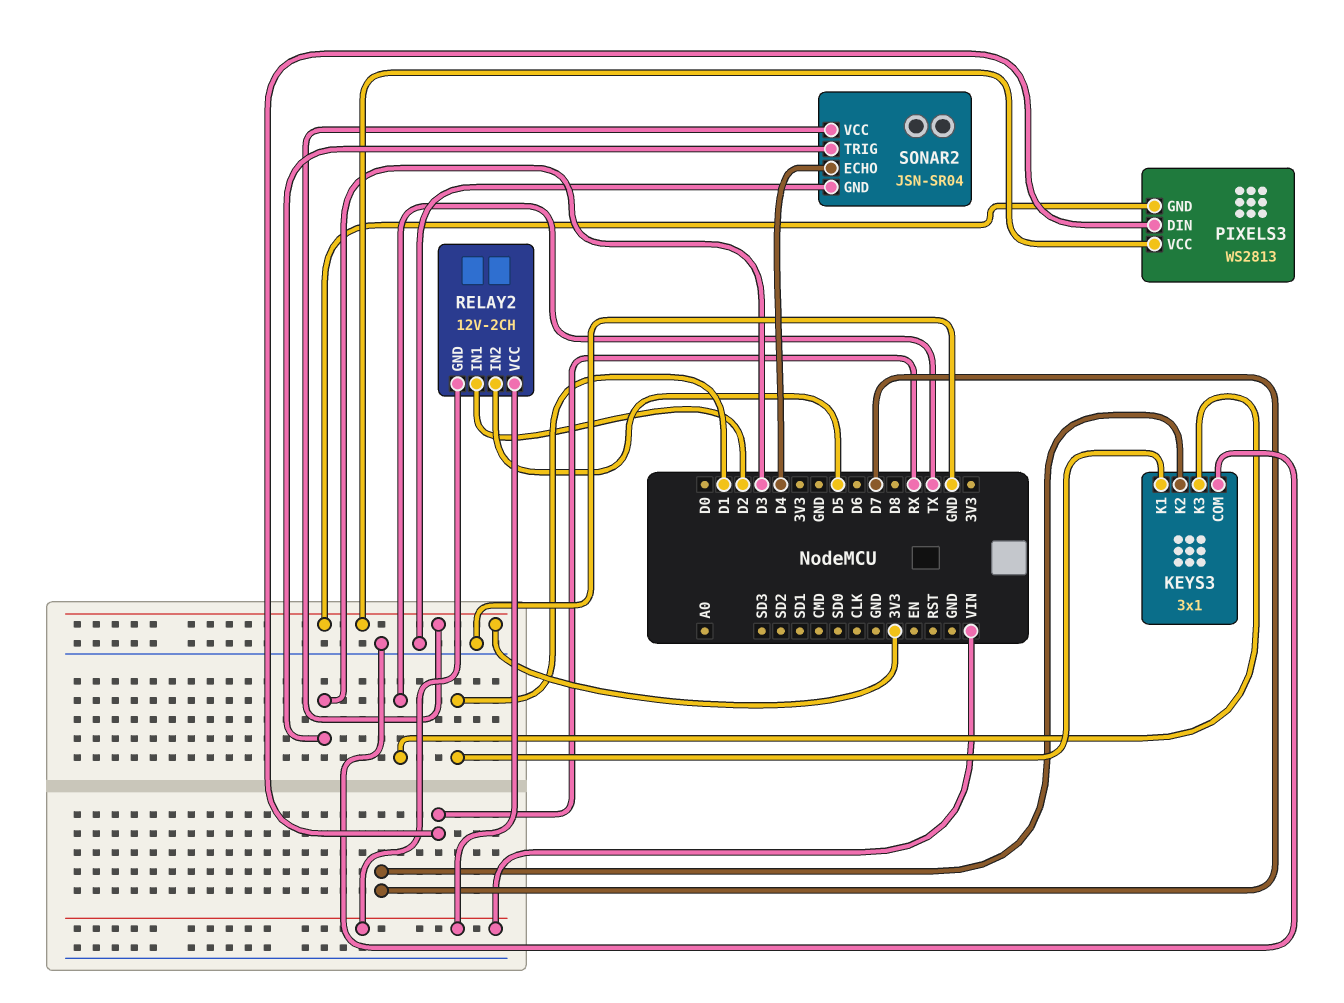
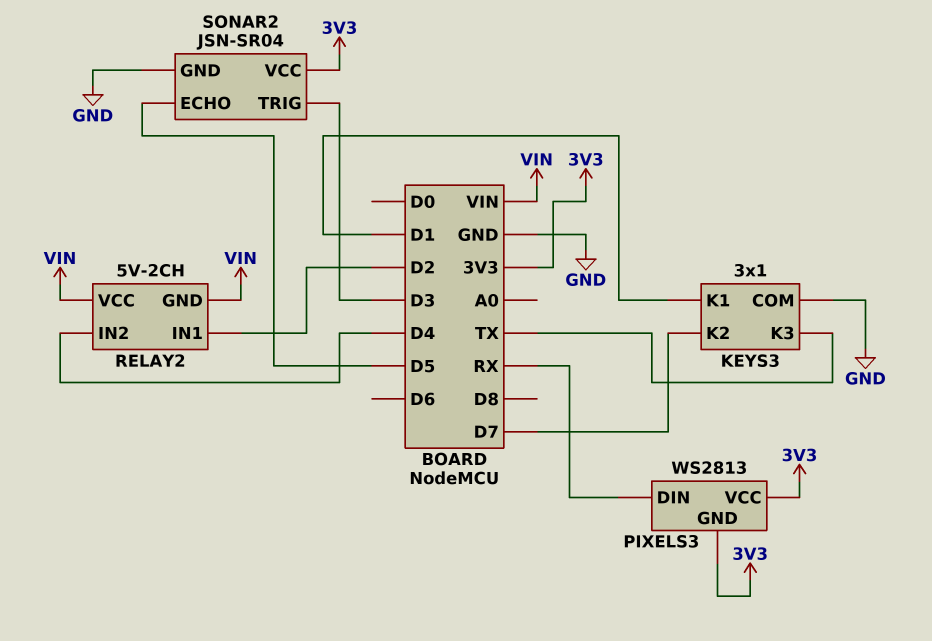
RELAY2: 12V-2CH -> 5V-2CH
RELAY2 pin IN2: D5 -> D4
SONAR2 pin ECHO: D4 -> D5

